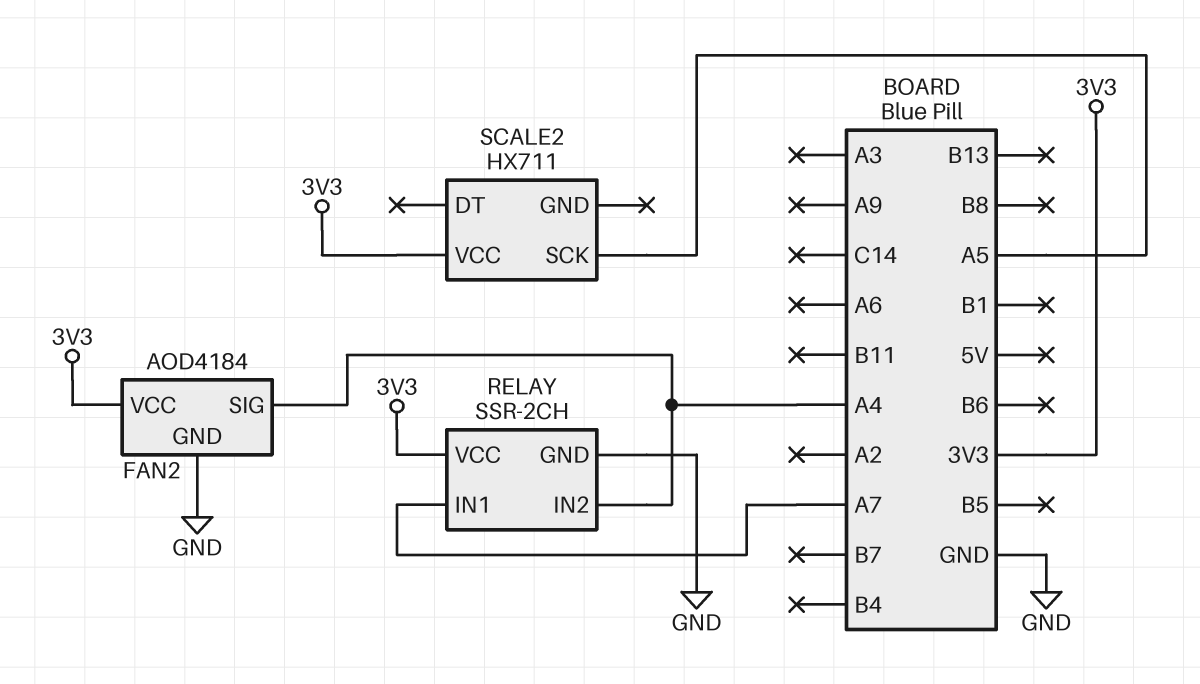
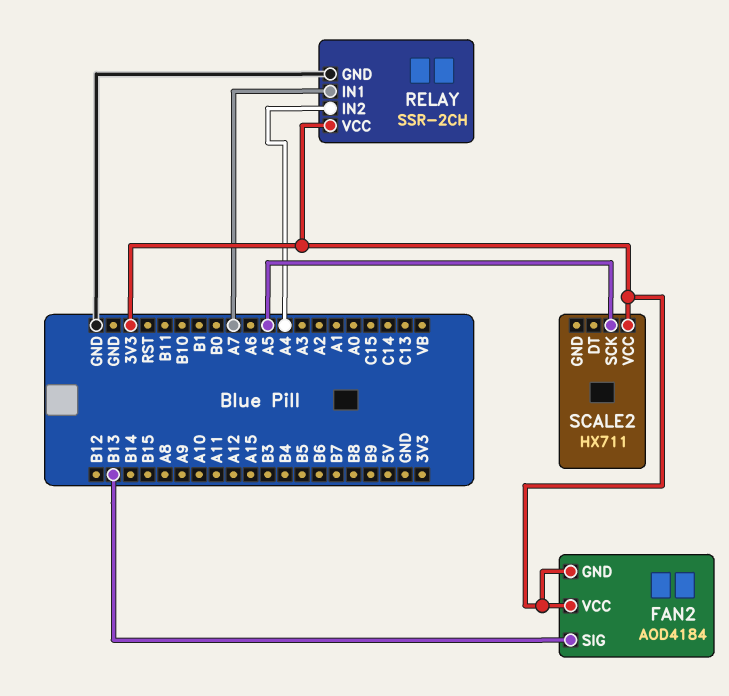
FAN2 pin GND: GND -> 3V3
FAN2 pin SIG: A4 -> B13

